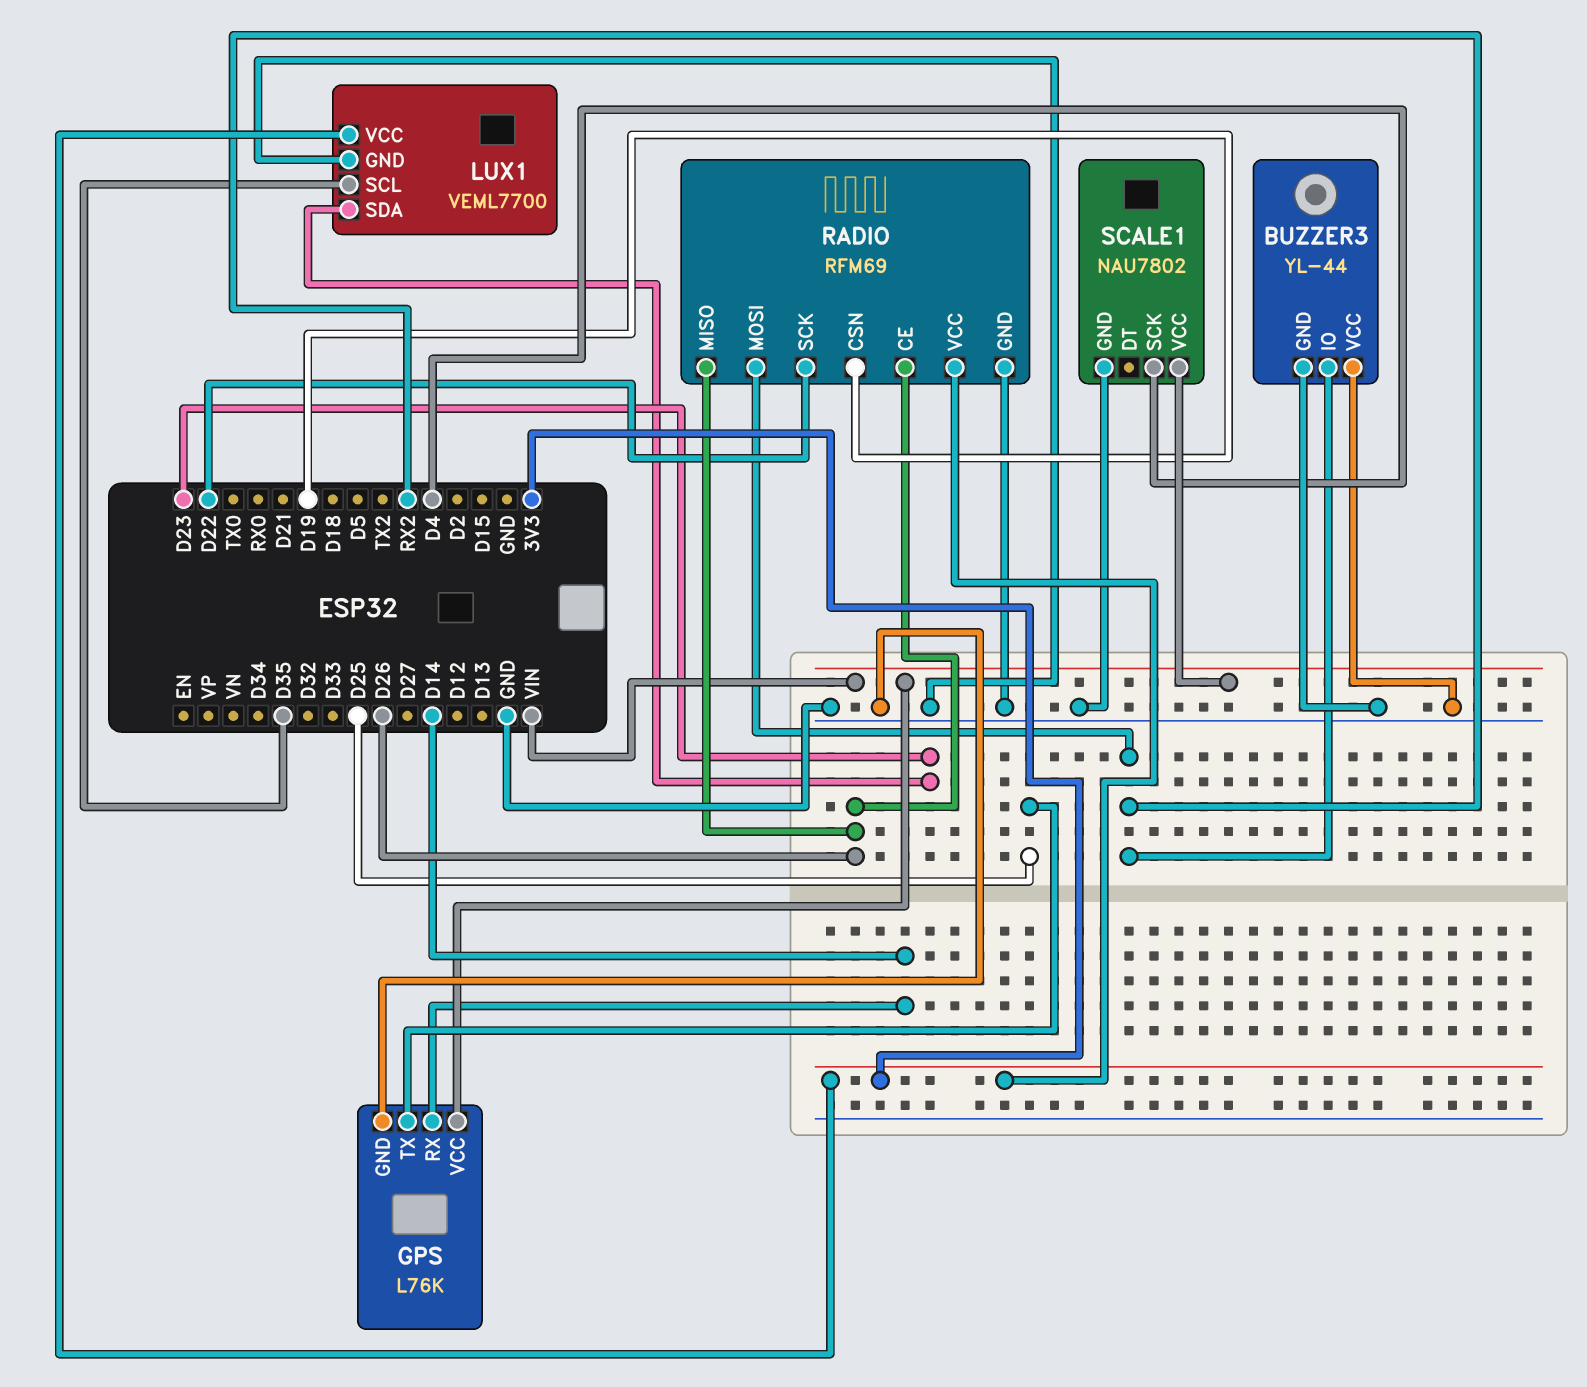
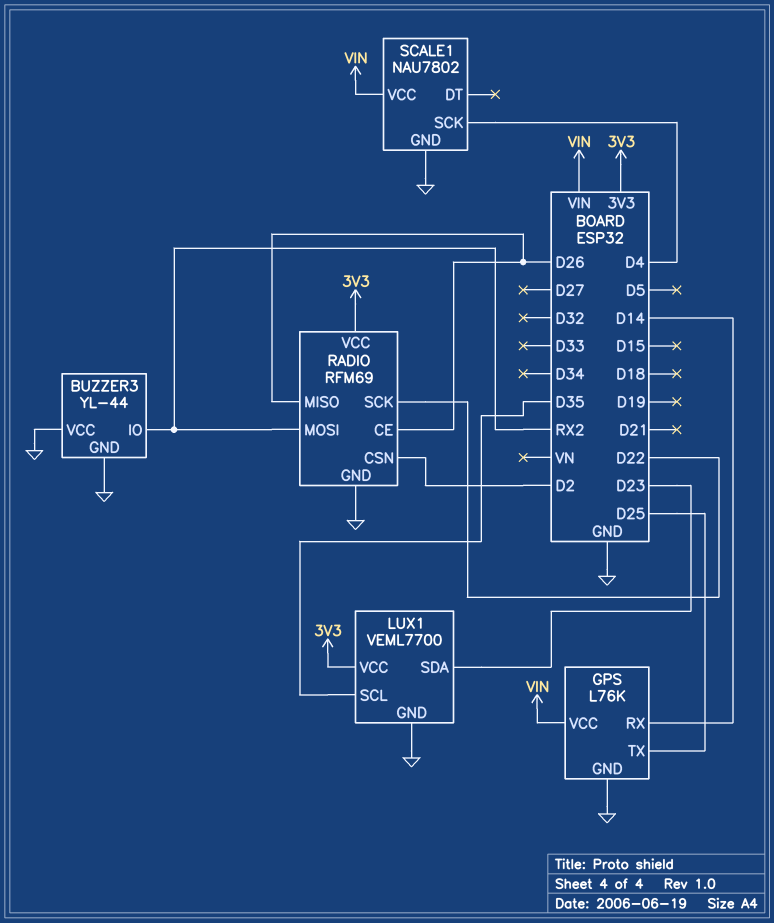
RADIO pin CSN: D19 -> D2

